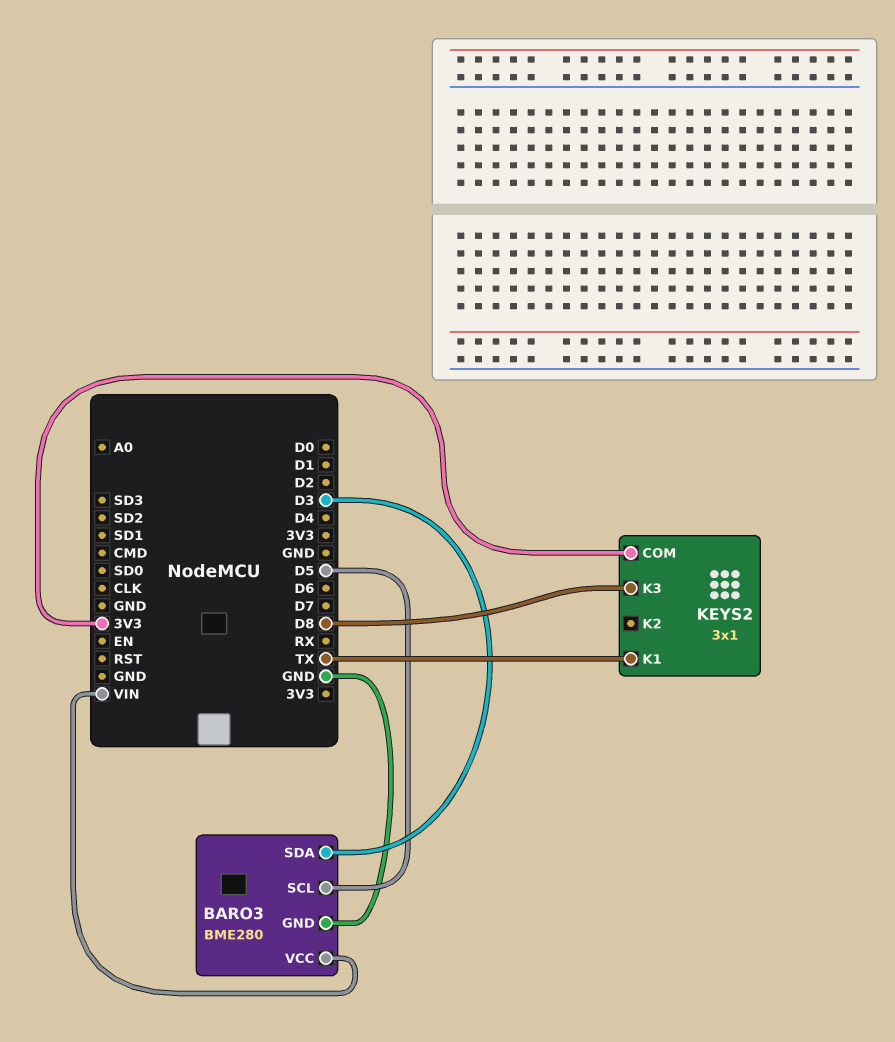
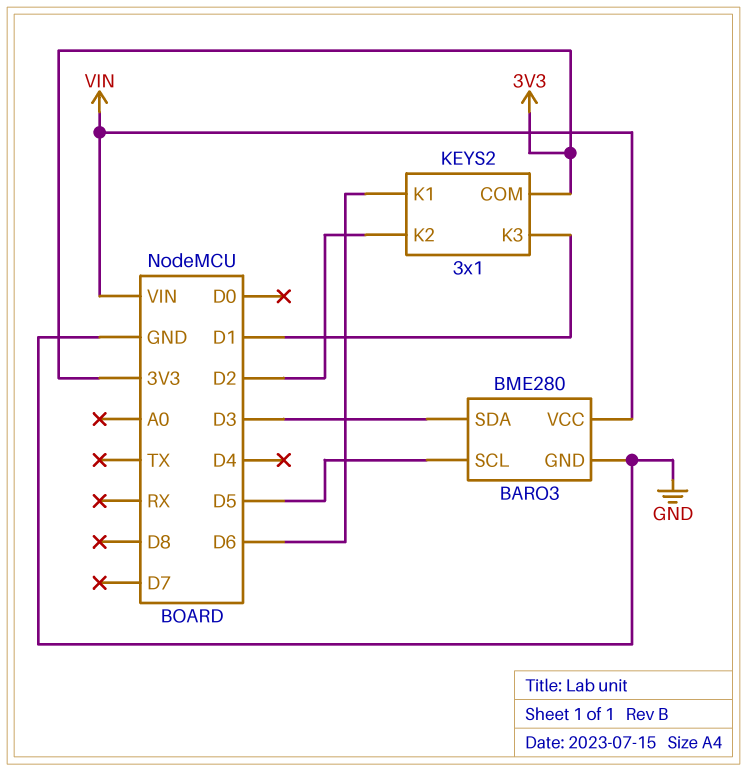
KEYS2 pin K1: TX -> D6
KEYS2 pin K2: none -> D2
KEYS2 pin K3: D8 -> D1

